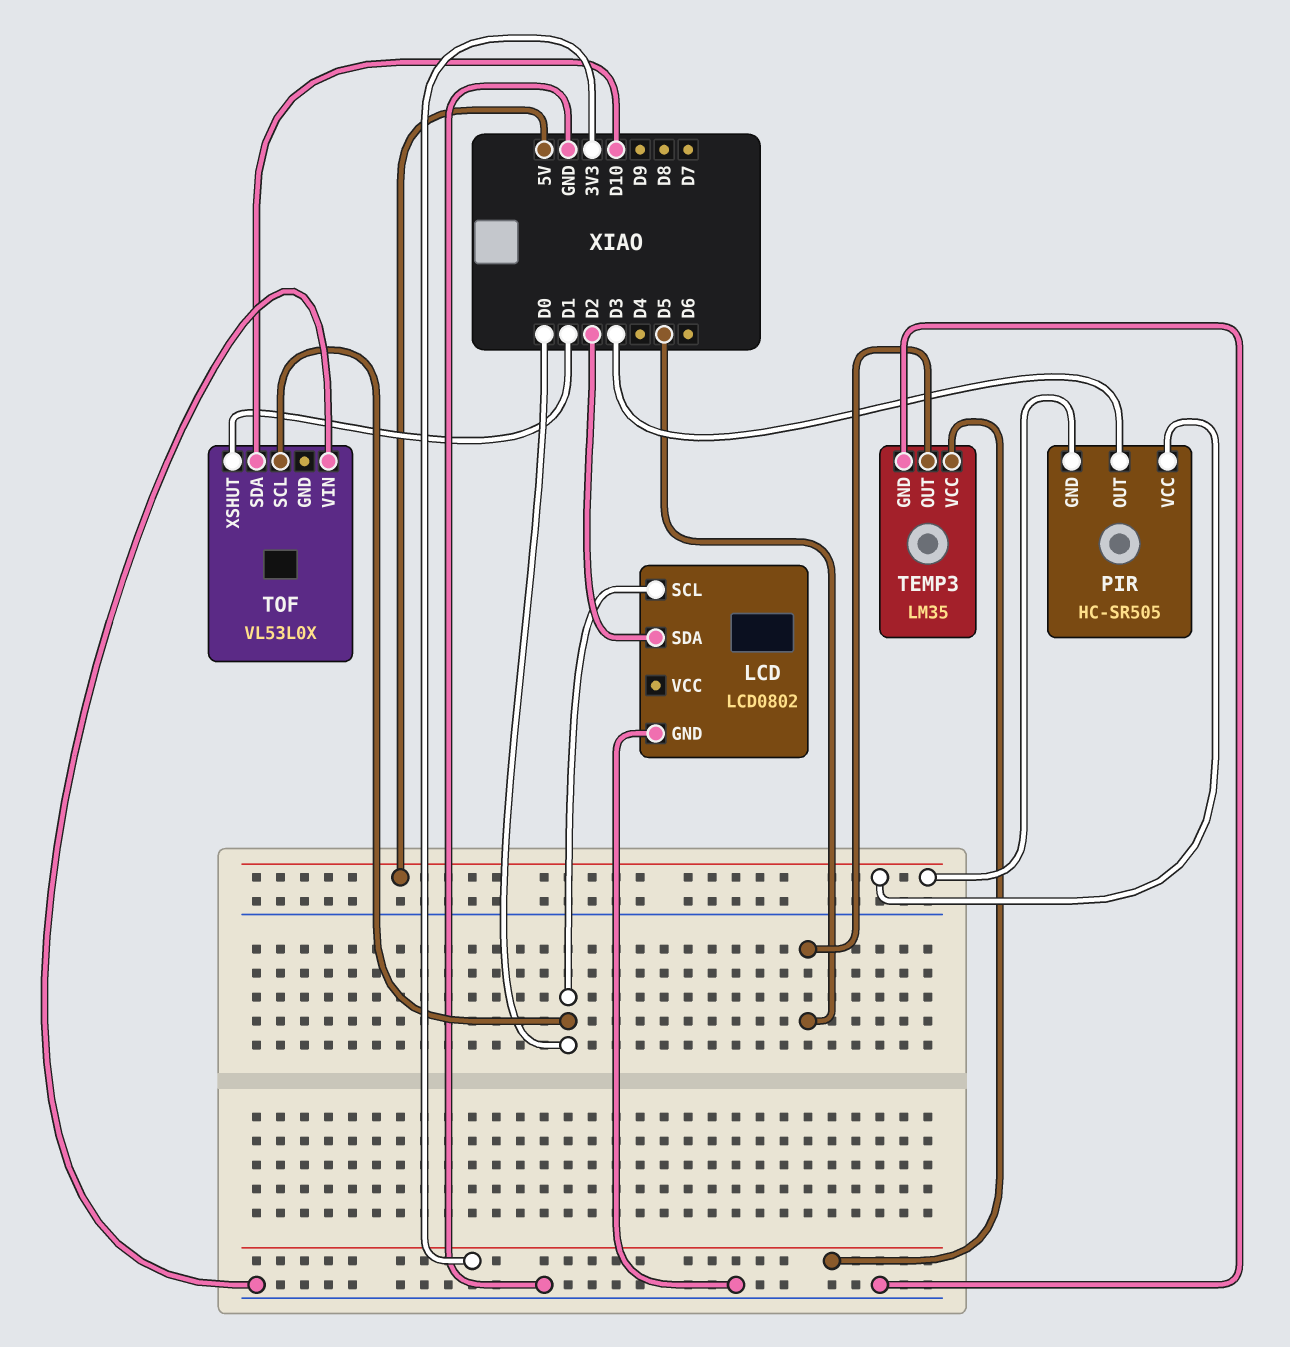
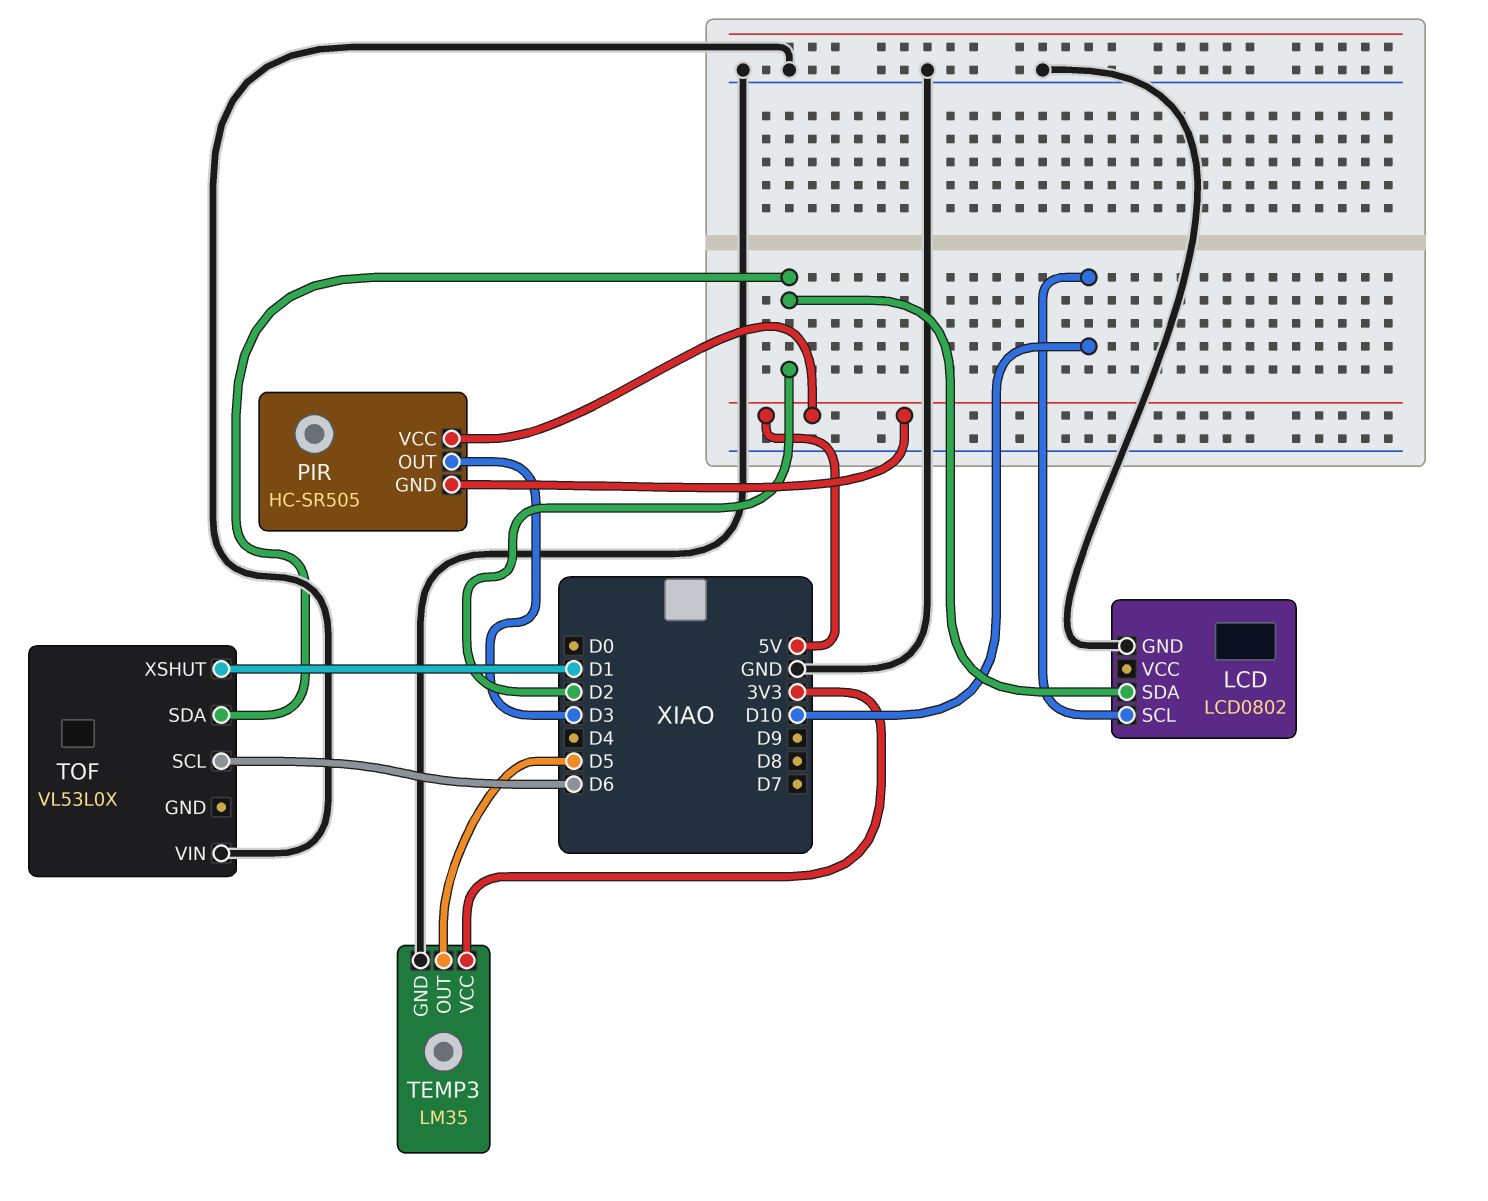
LCD pin SCL: D0 -> D10
TOF pin SCL: D0 -> D6
TOF pin SDA: D10 -> D2

